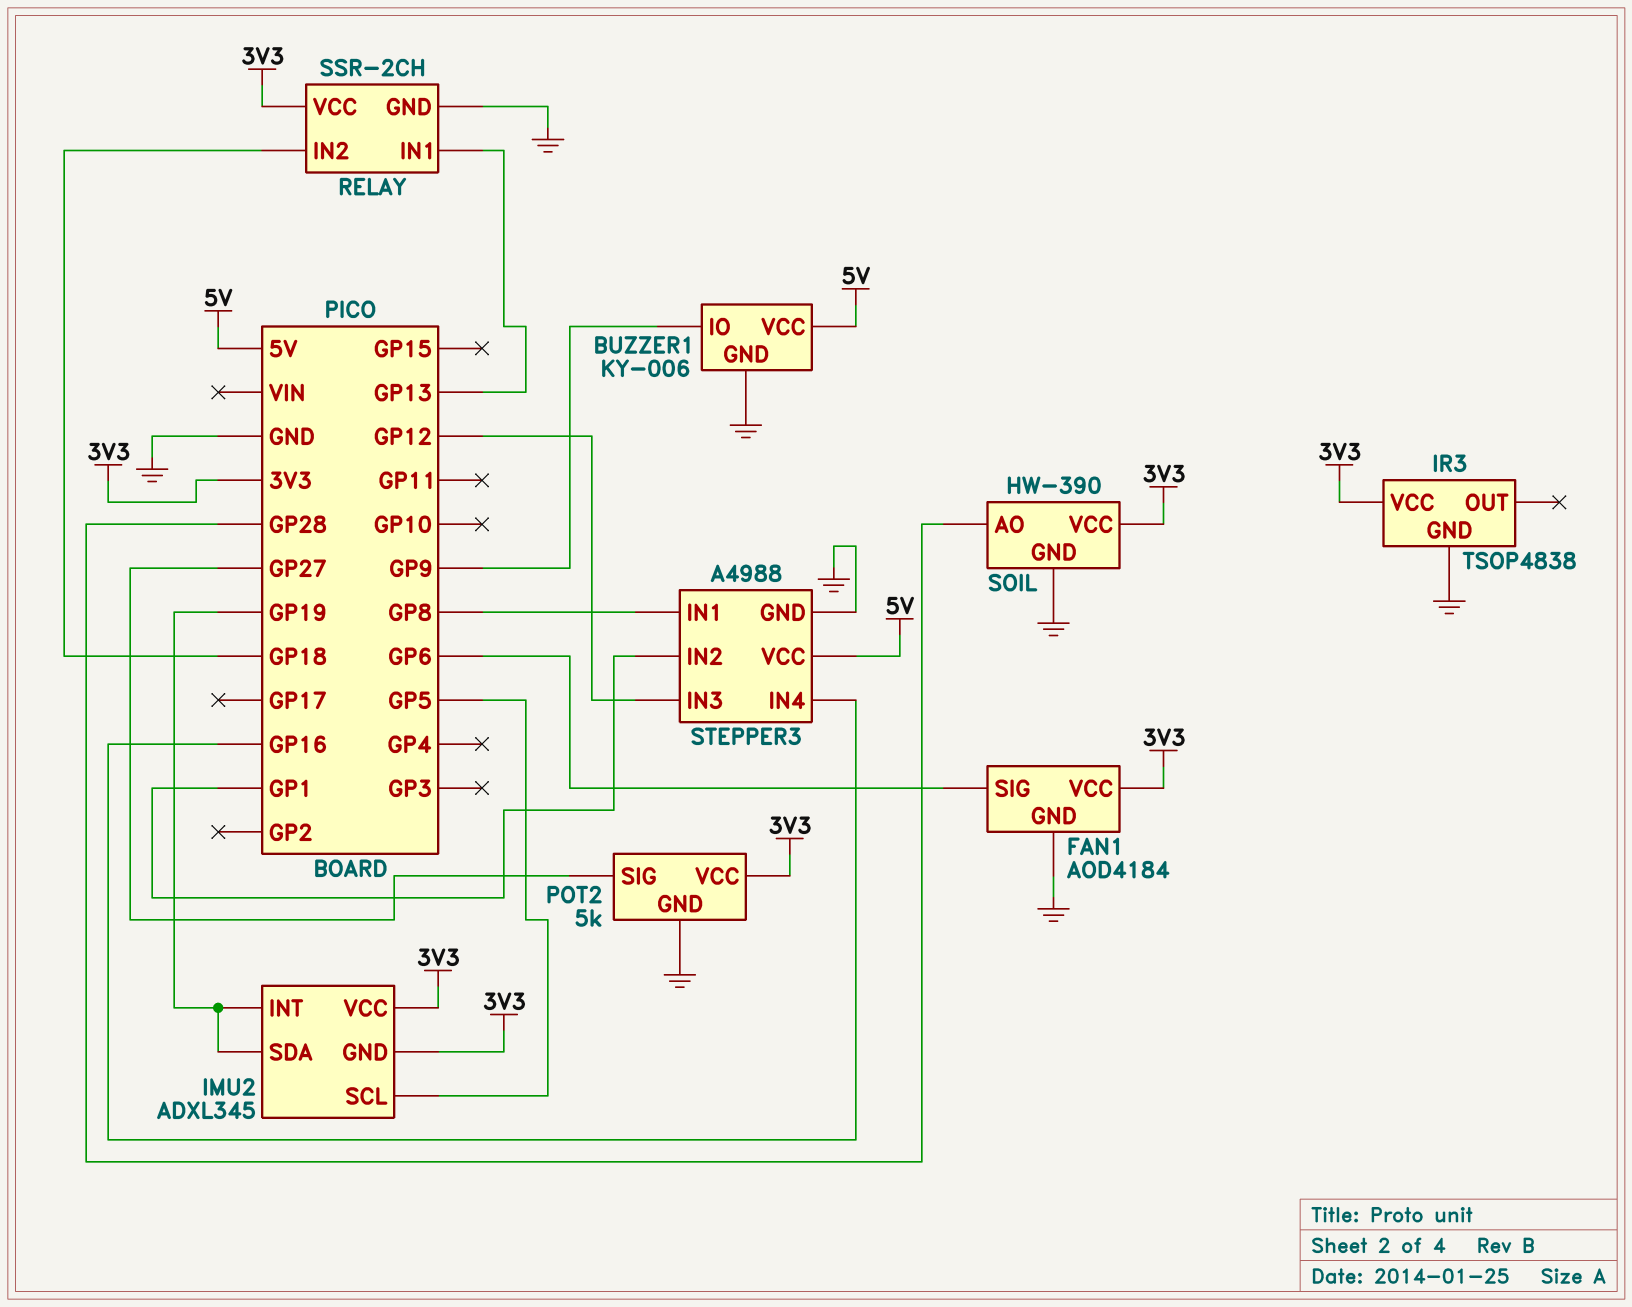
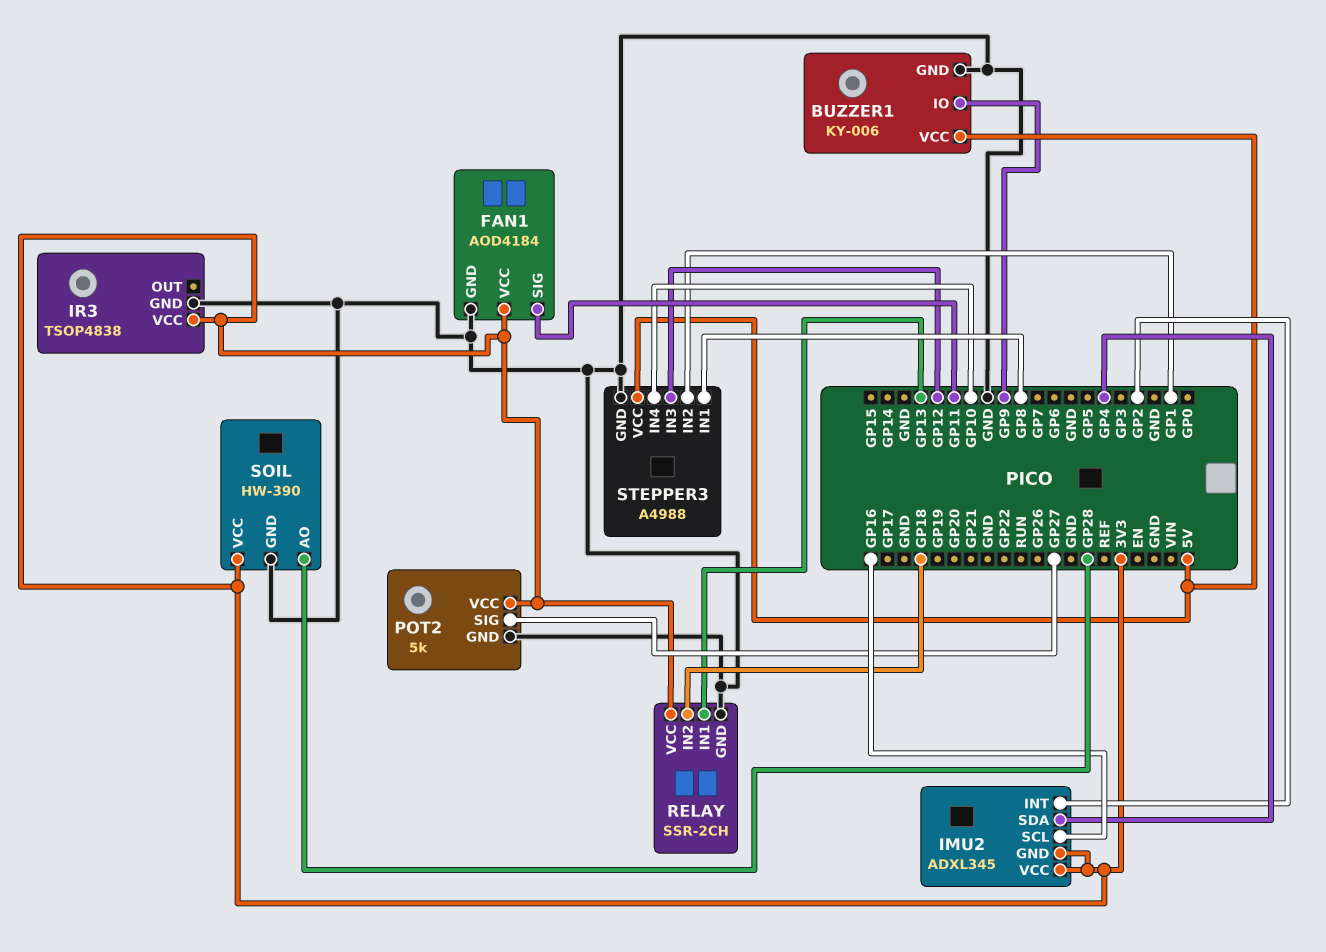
FAN1 pin SIG: GP6 -> GP11
IMU2 pin INT: GP19 -> GP2
IMU2 pin SCL: GP5 -> GP16
IMU2 pin SDA: GP19 -> GP4
STEPPER3 pin IN4: GP16 -> GP10

